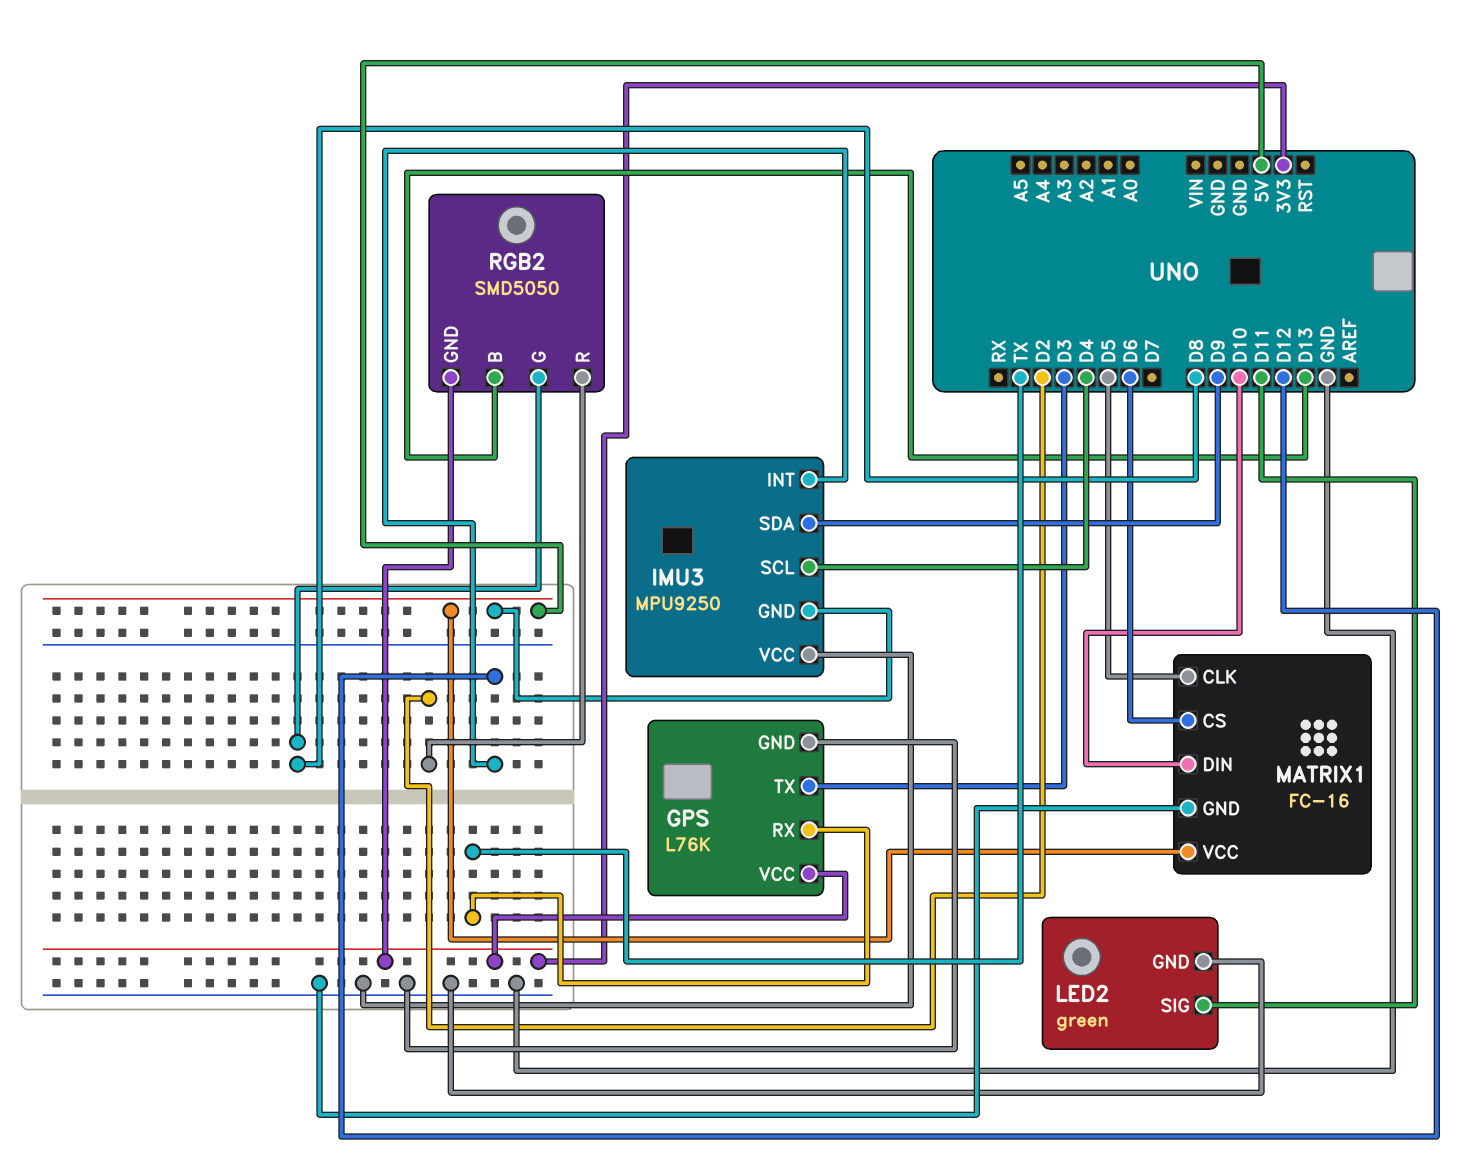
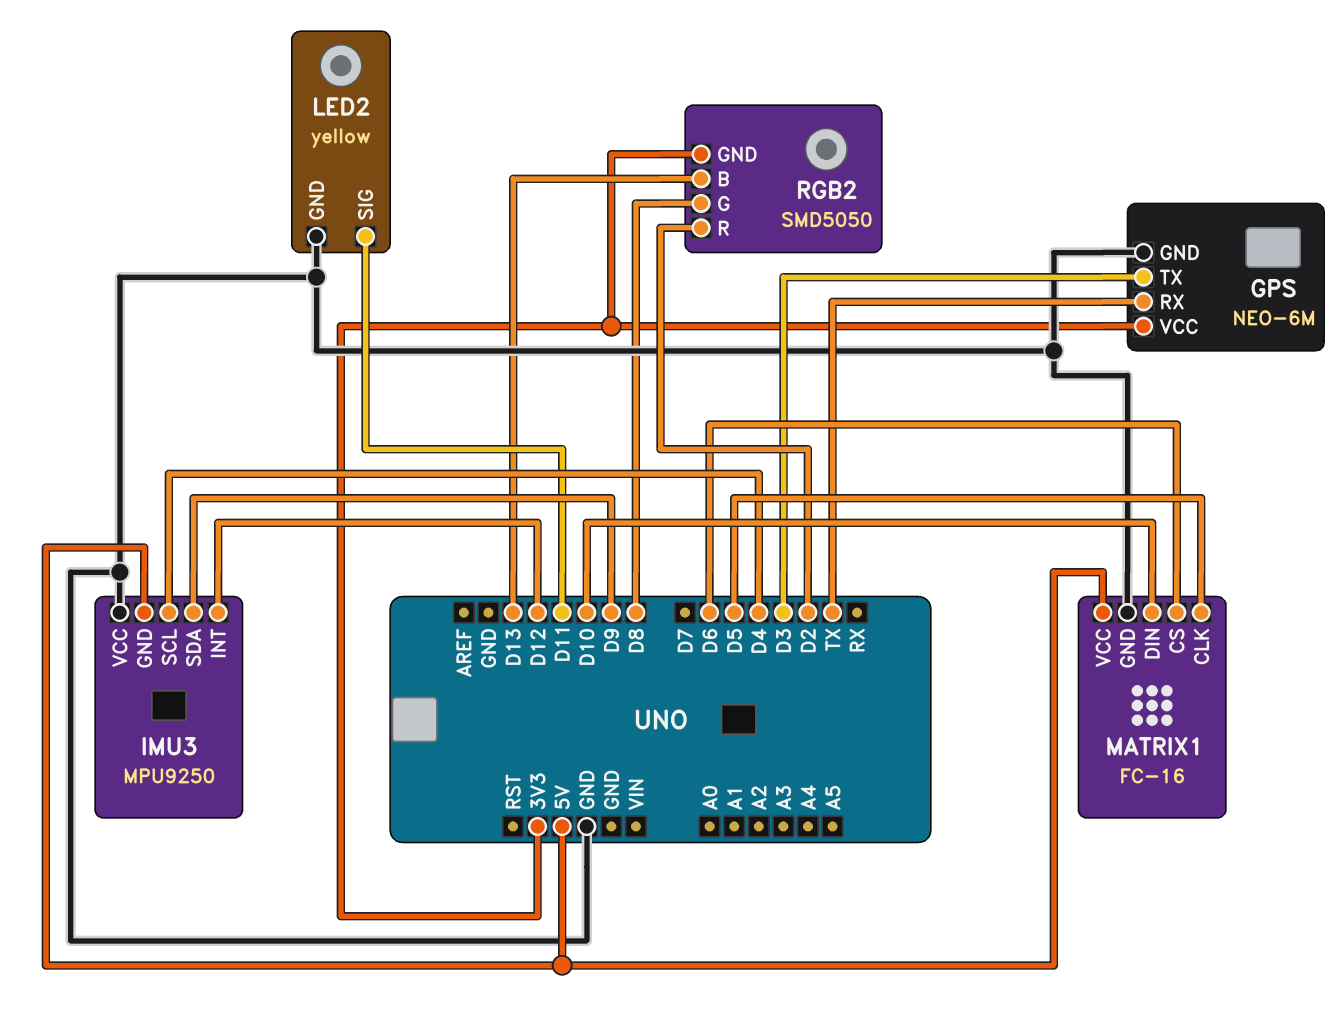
GPS: L76K -> NEO-6M
LED2: green -> yellow

